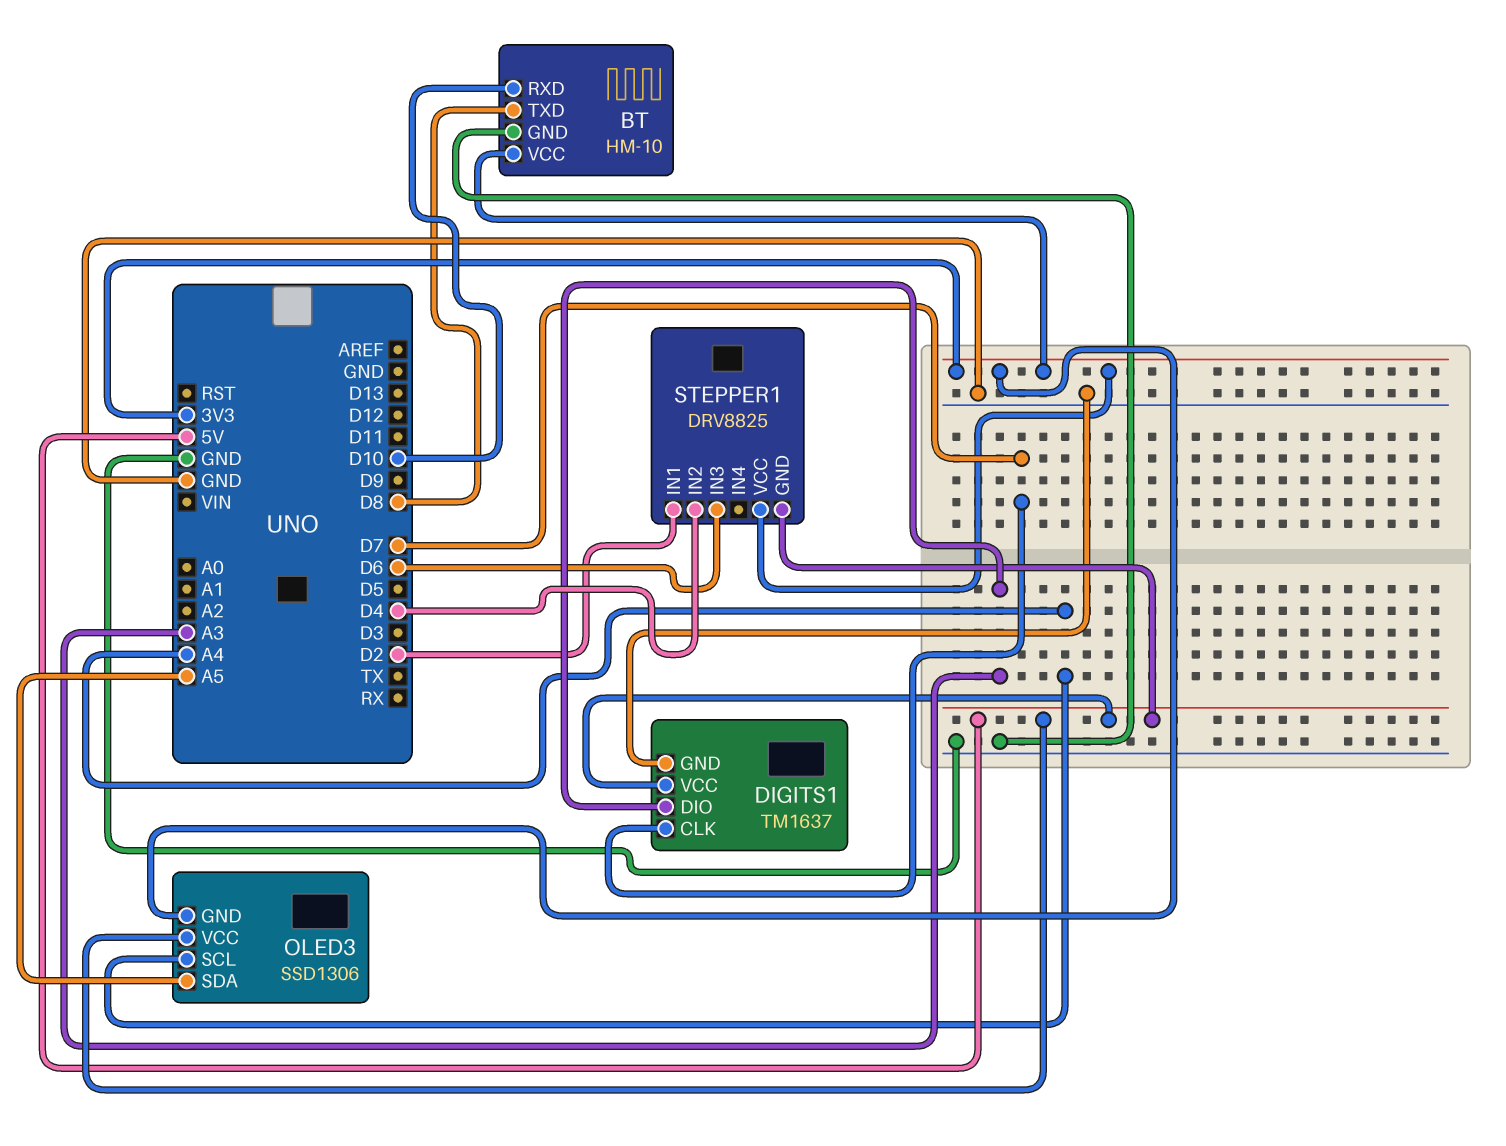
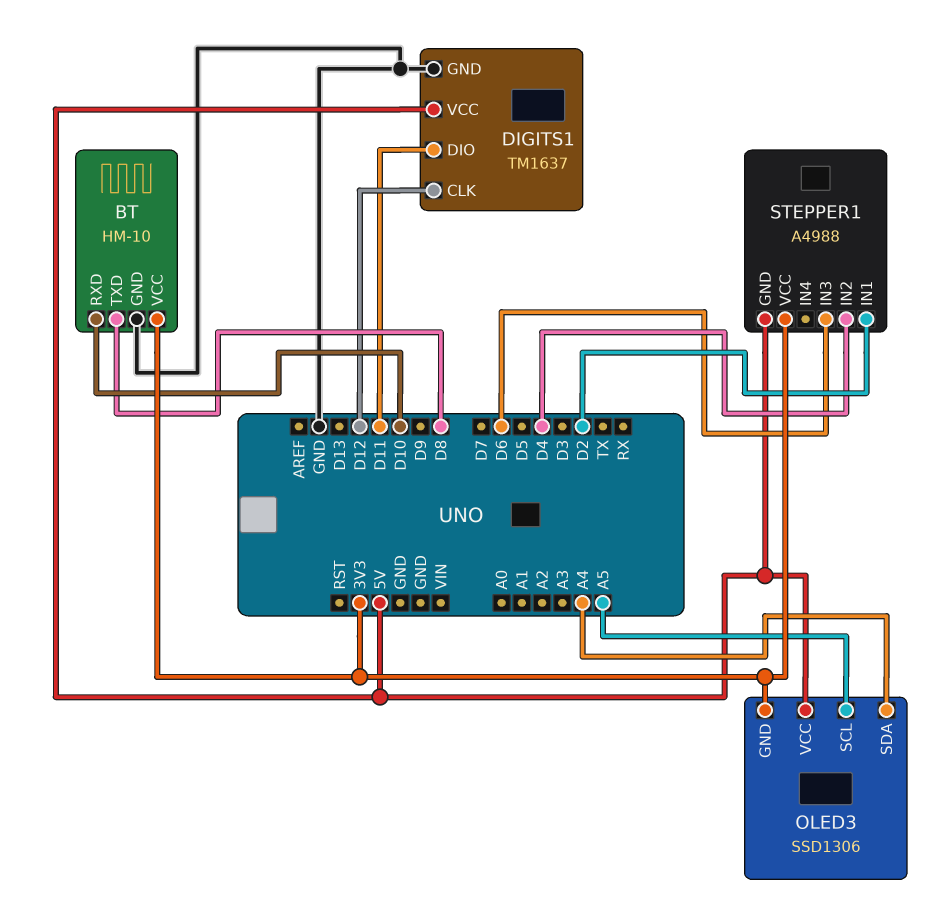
DIGITS1 pin CLK: D7 -> D12
DIGITS1 pin DIO: A3 -> D11
OLED3 pin SCL: A4 -> A5
OLED3 pin SDA: A5 -> A4
STEPPER1: DRV8825 -> A4988

